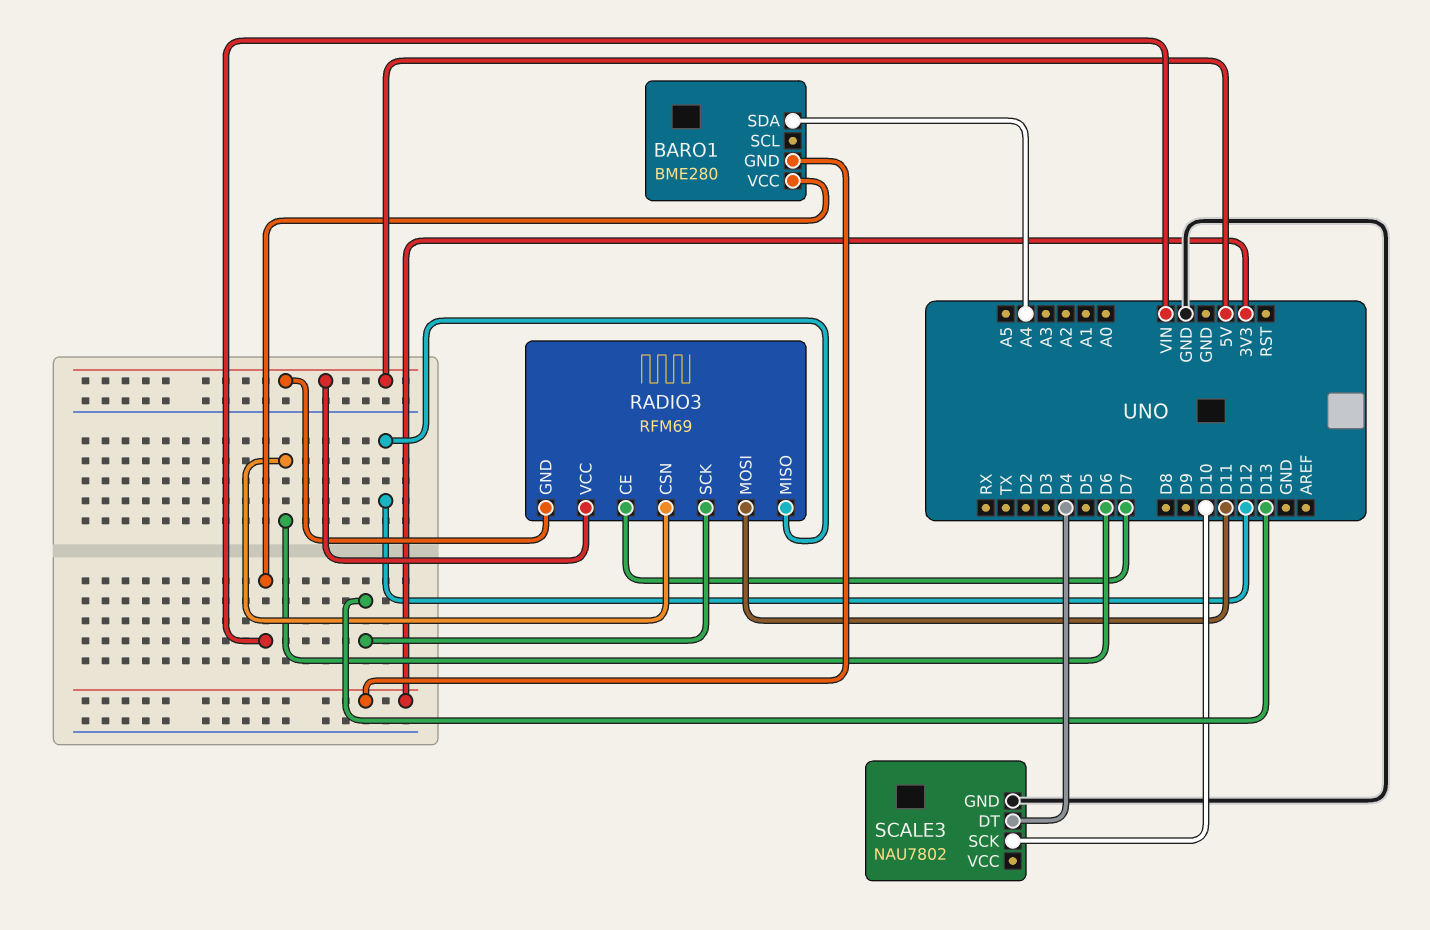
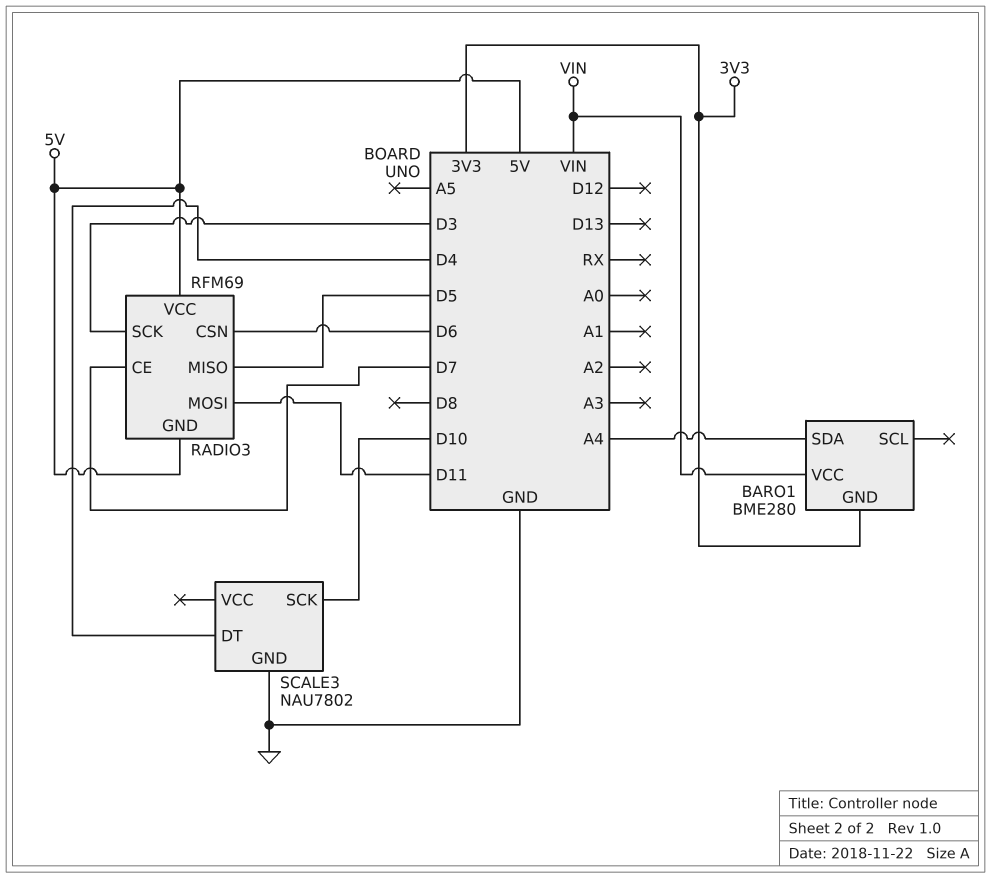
RADIO3 pin MISO: D12 -> D5
RADIO3 pin SCK: D13 -> D3

